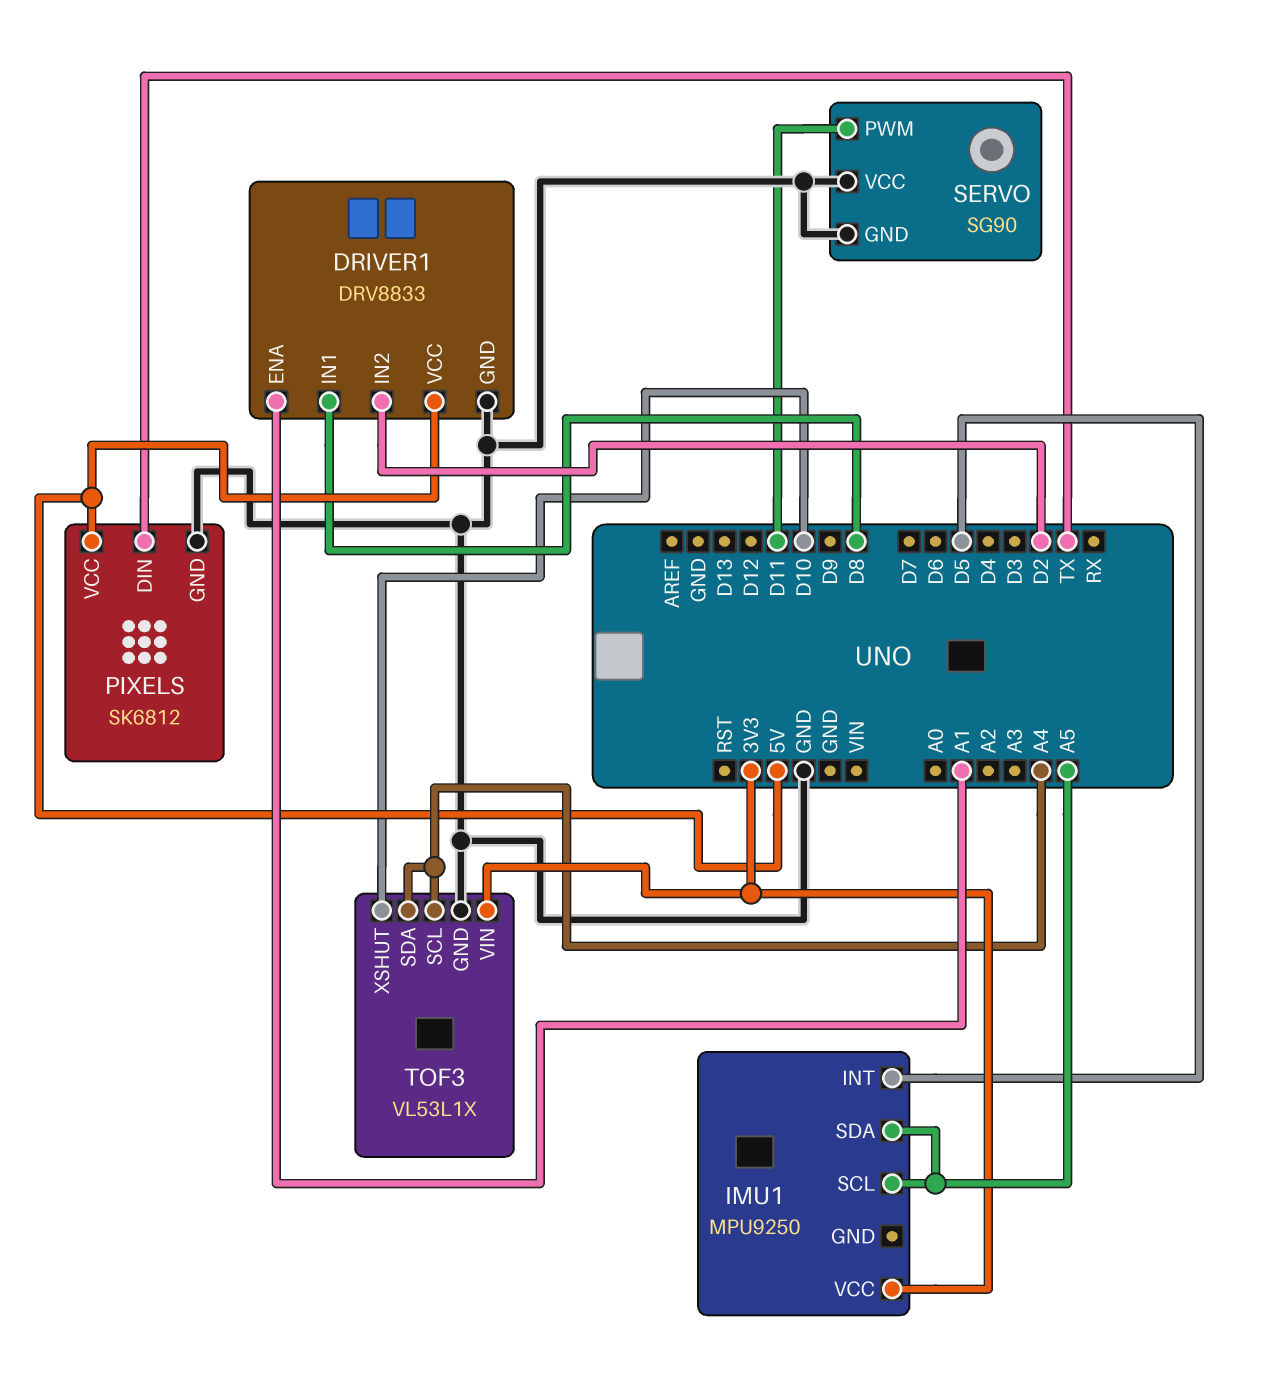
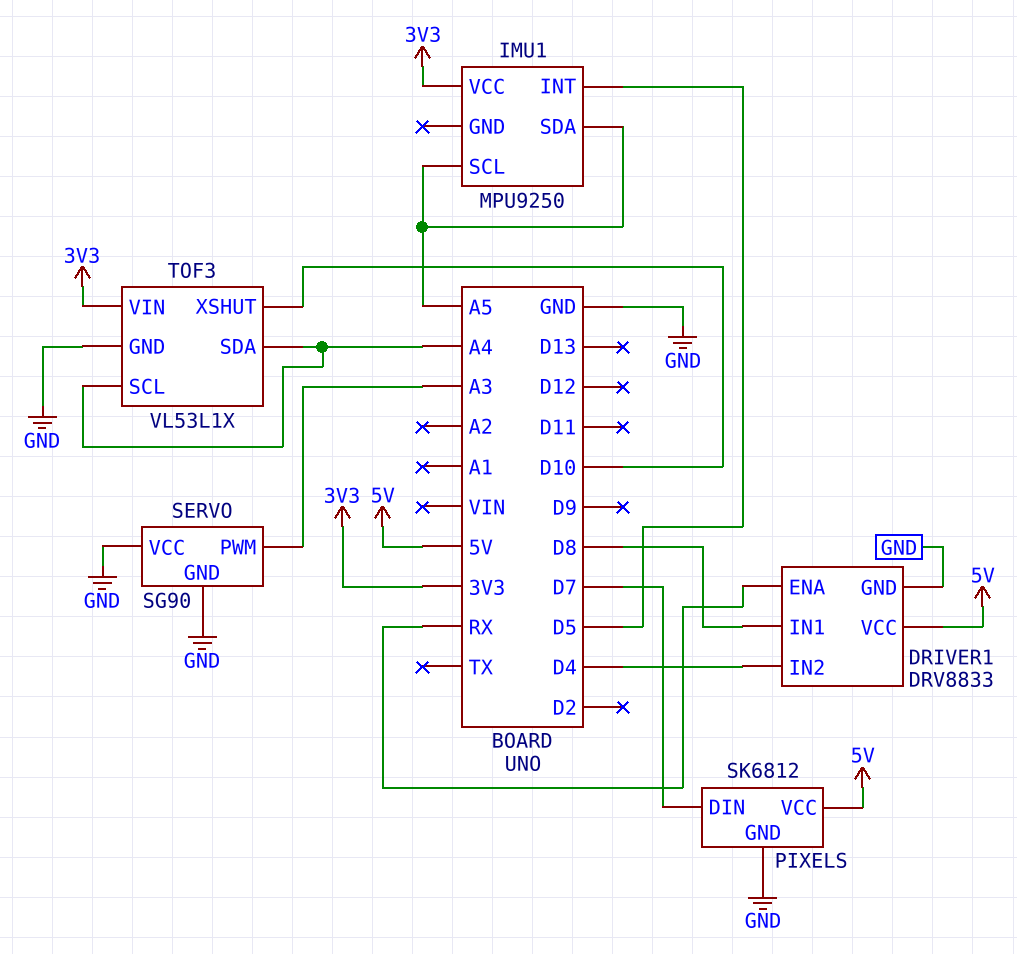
DRIVER1 pin ENA: A1 -> RX
DRIVER1 pin IN2: D2 -> D4
PIXELS pin DIN: TX -> D7
SERVO pin PWM: D11 -> A3

